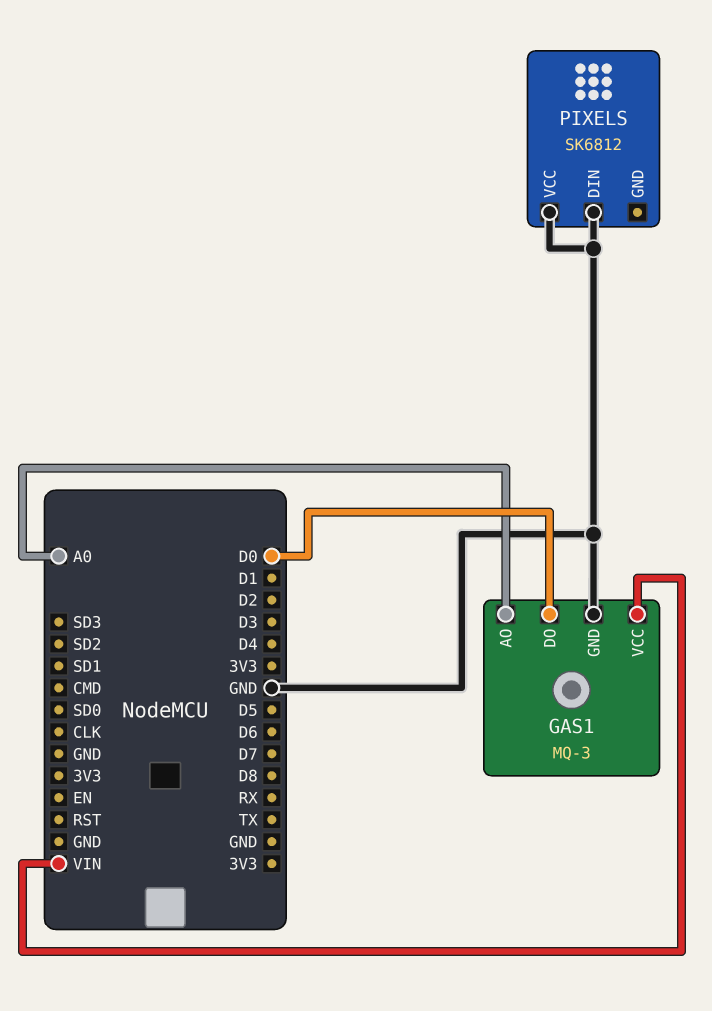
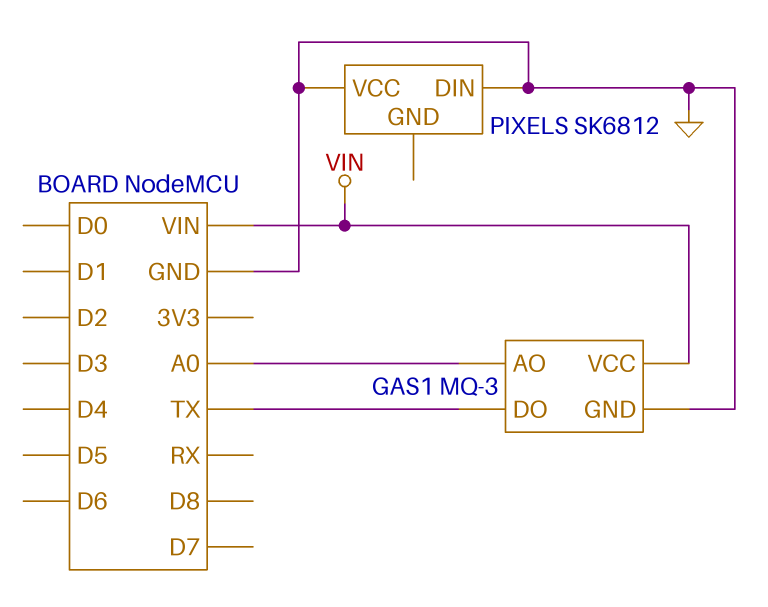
GAS1 pin DO: D0 -> TX

